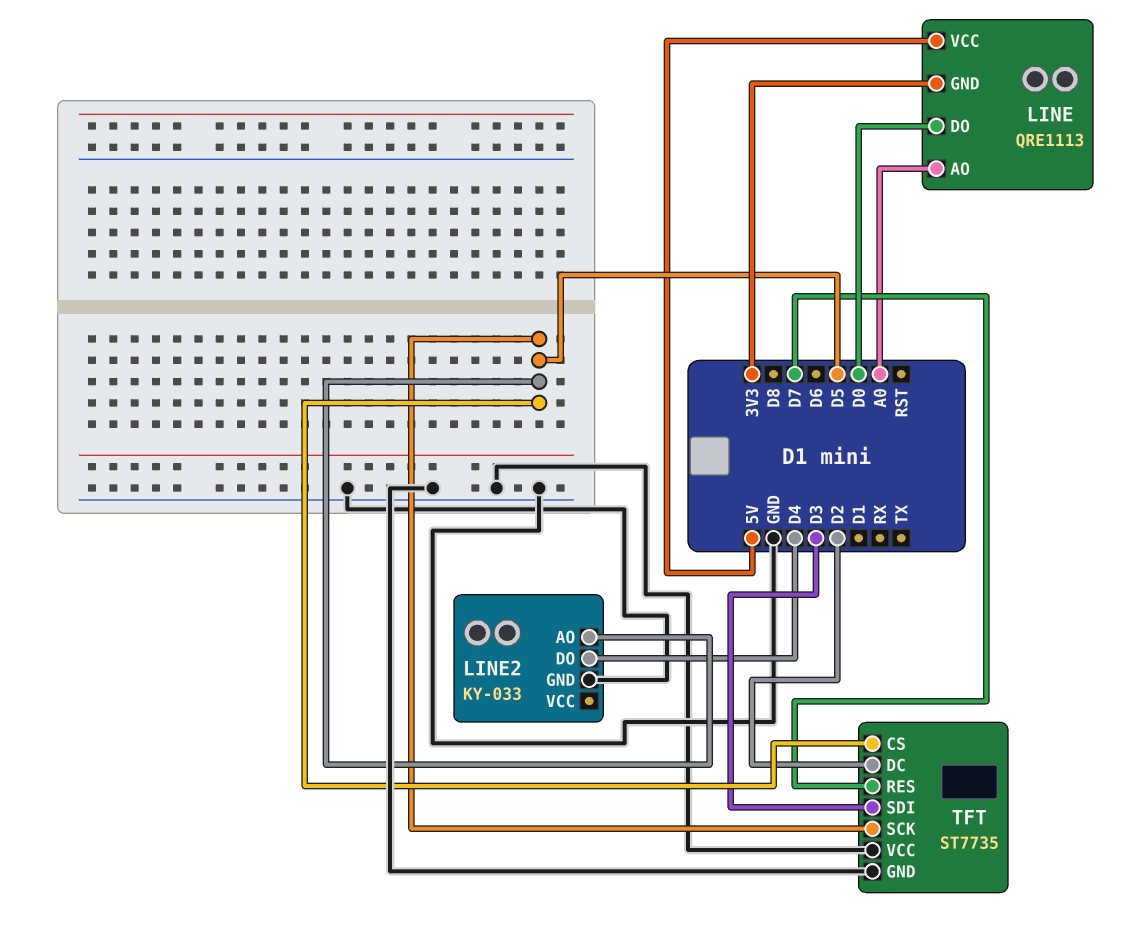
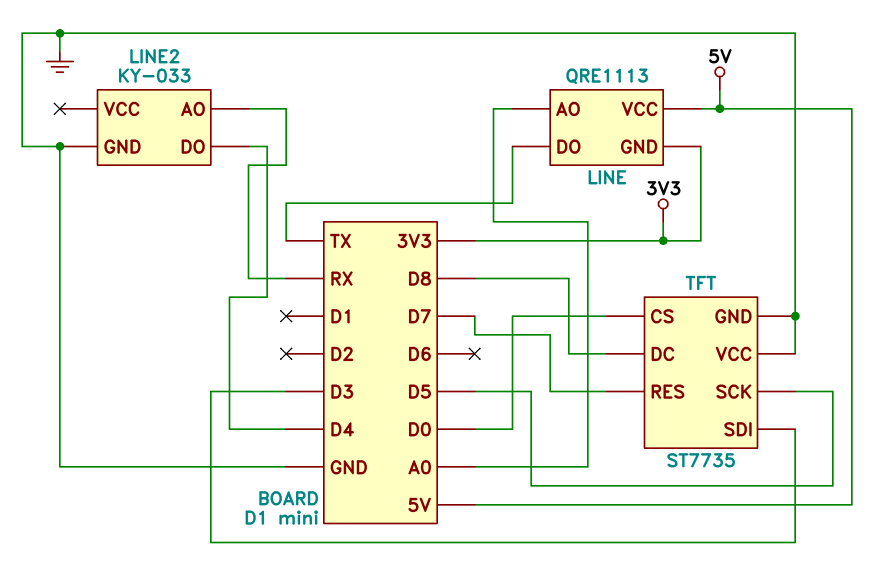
LINE pin DO: D0 -> TX
LINE2 pin AO: D5 -> RX
TFT pin CS: D5 -> D0
TFT pin DC: D2 -> D8

